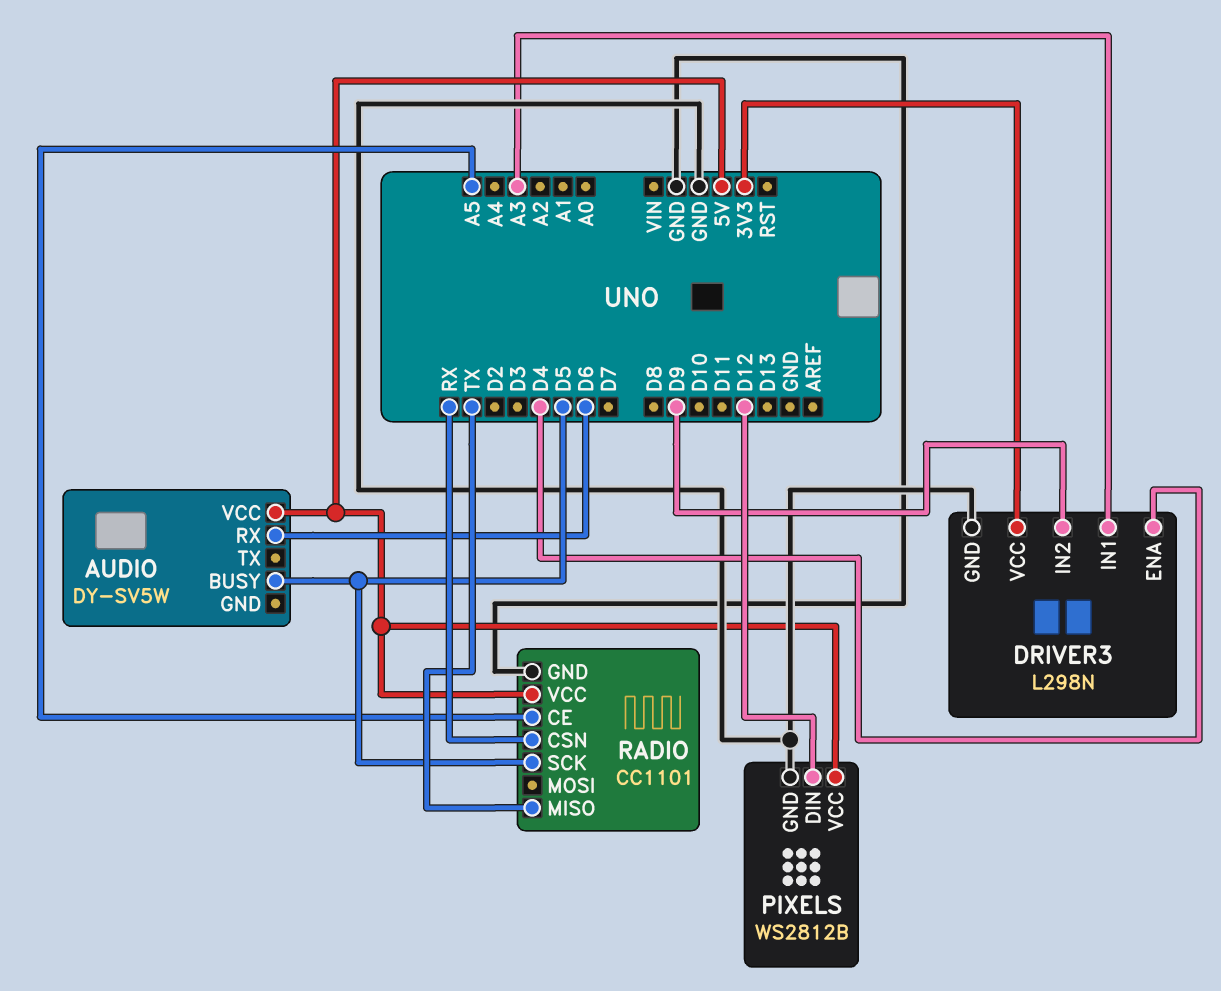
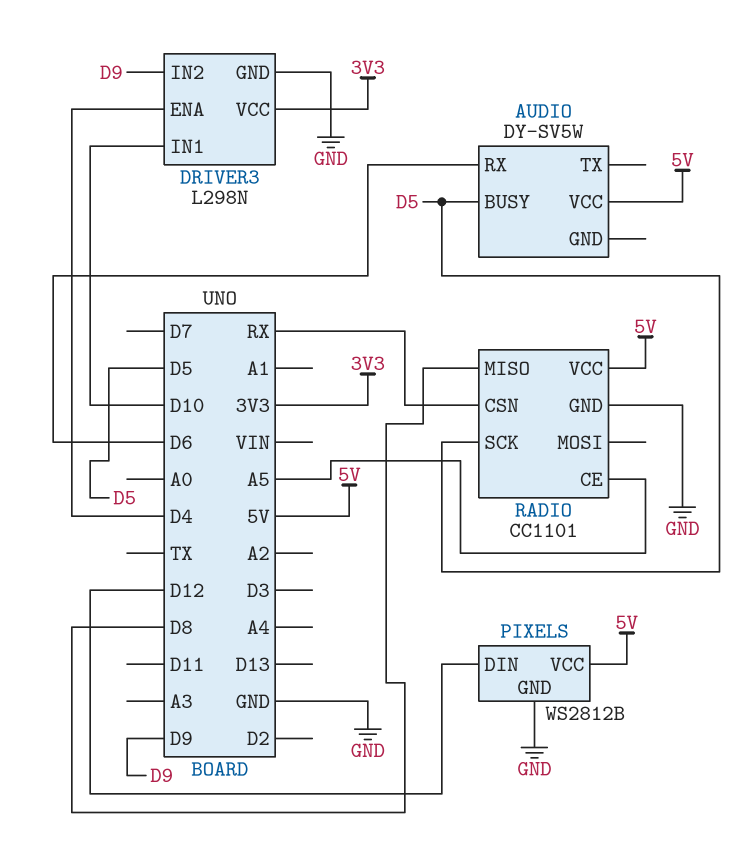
DRIVER3 pin IN1: A3 -> D10
RADIO pin MISO: TX -> D8

